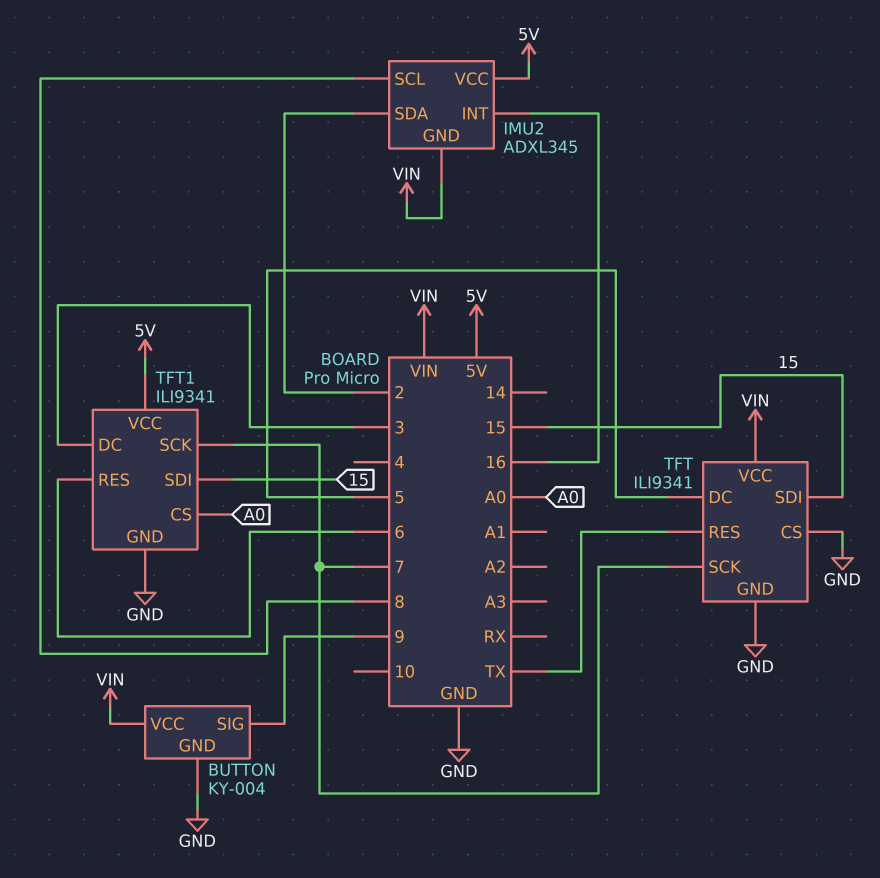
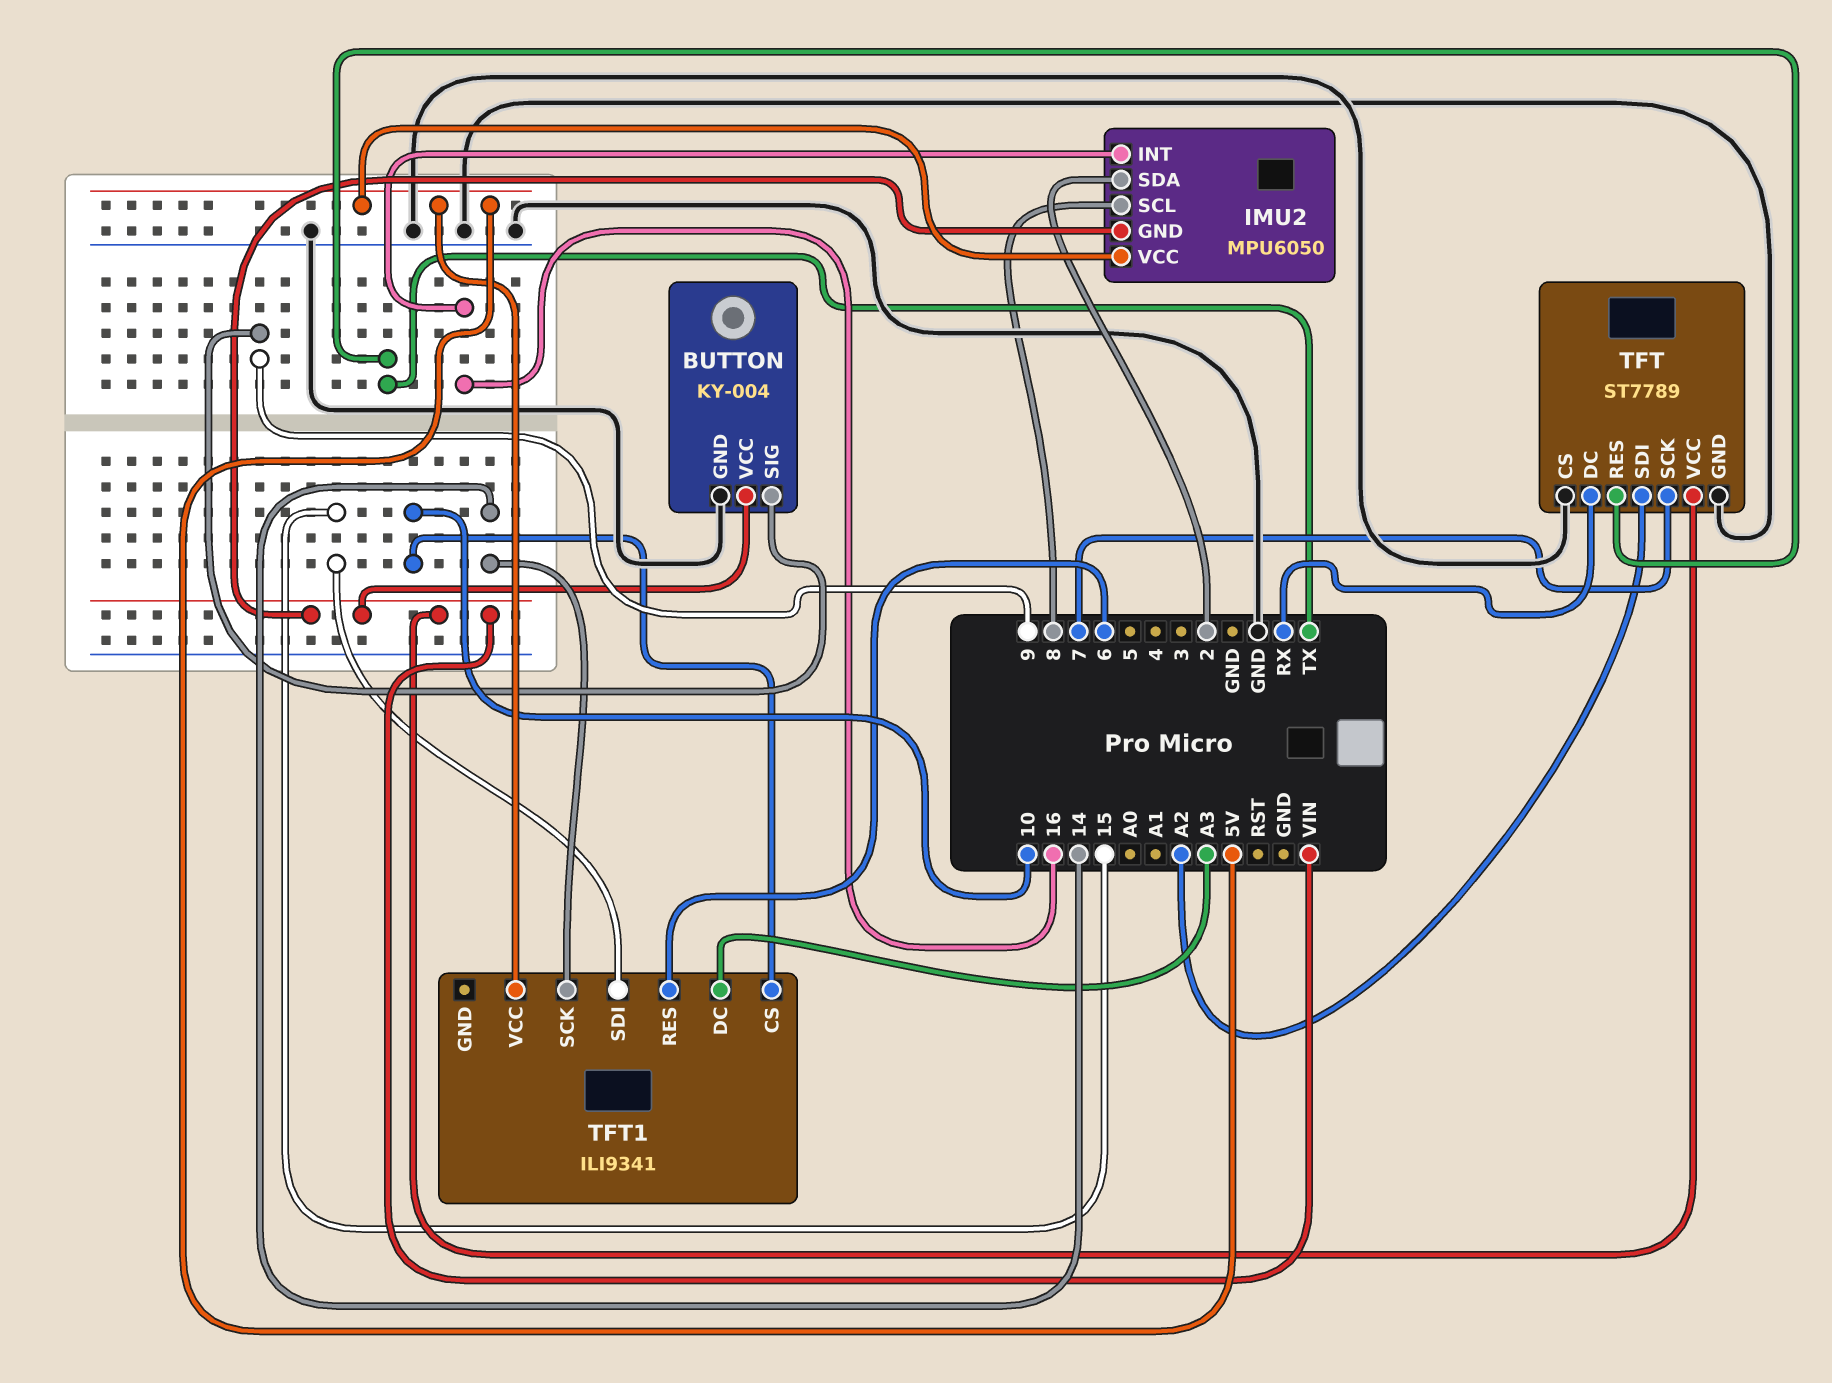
IMU2: ADXL345 -> MPU6050
TFT: ILI9341 -> ST7789
TFT pin DC: 5 -> RX
TFT pin SDI: 15 -> A2
TFT1 pin CS: A0 -> 10
TFT1 pin DC: 3 -> A3
TFT1 pin GND: GND -> none
TFT1 pin SCK: 7 -> 14

